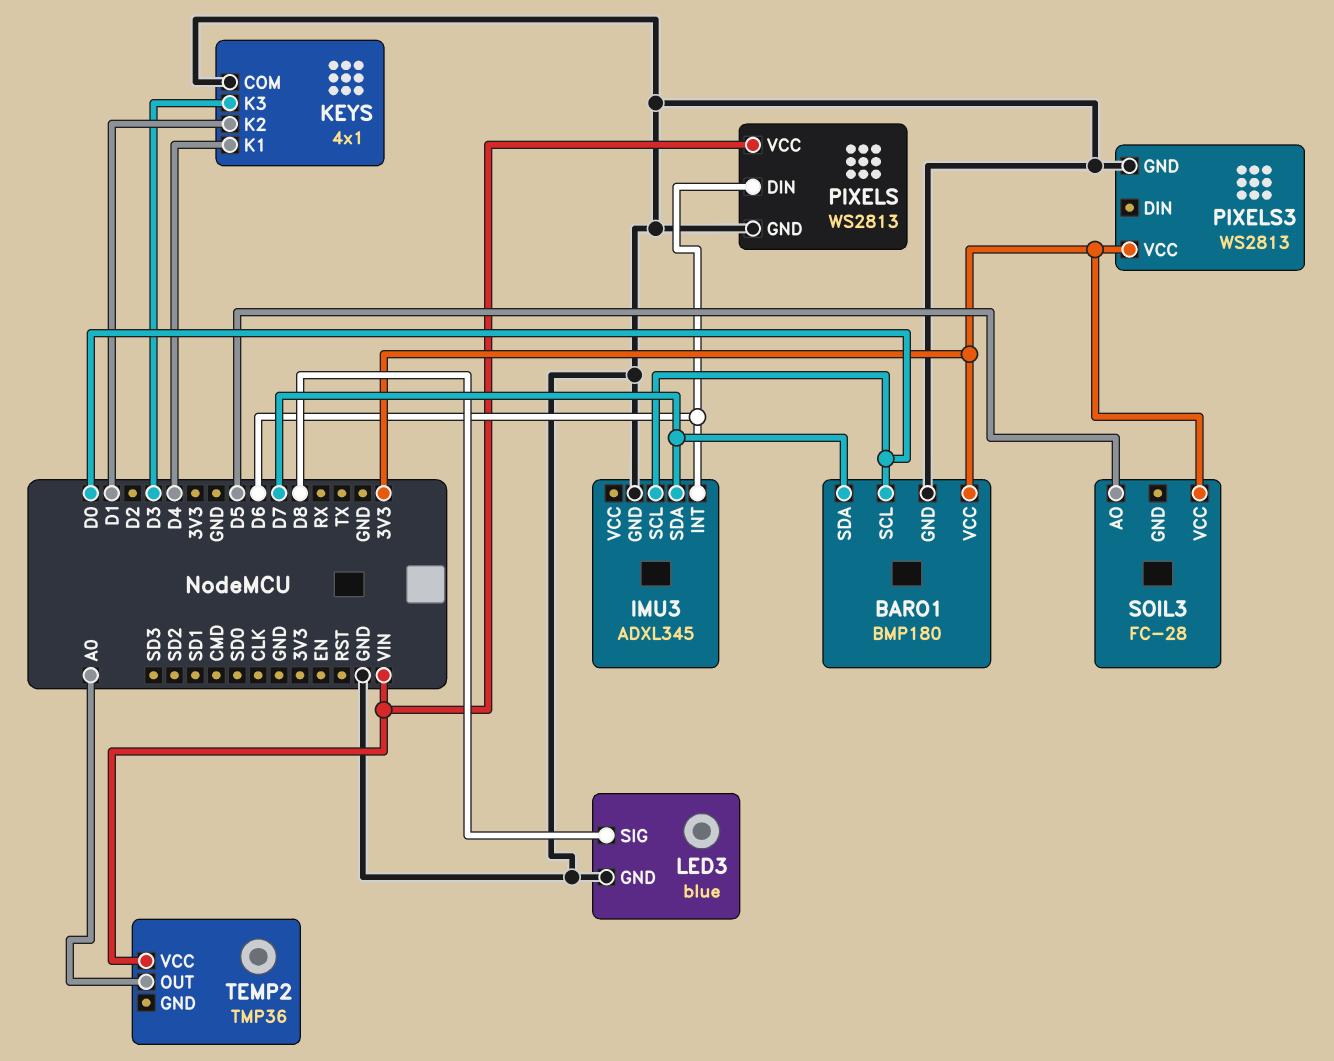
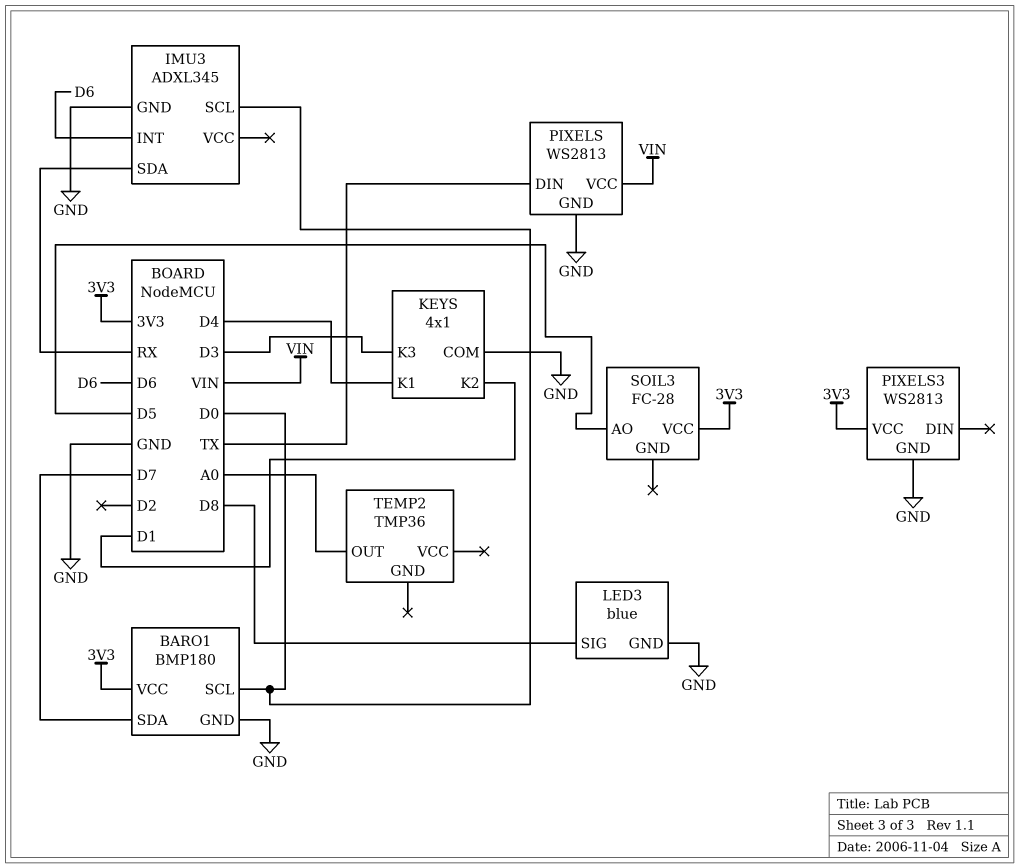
IMU3 pin SDA: D7 -> RX
PIXELS pin DIN: D6 -> TX
TEMP2 pin VCC: VIN -> none

